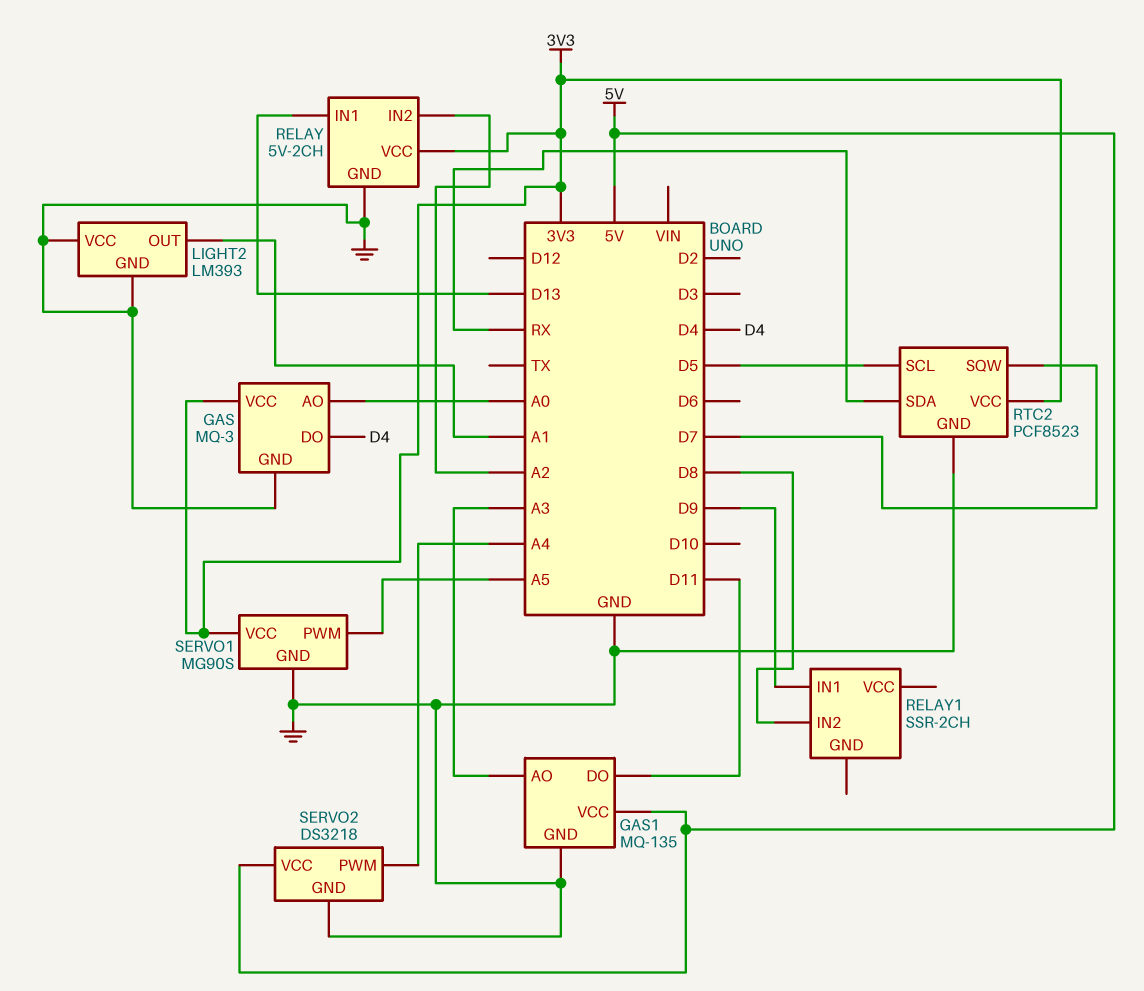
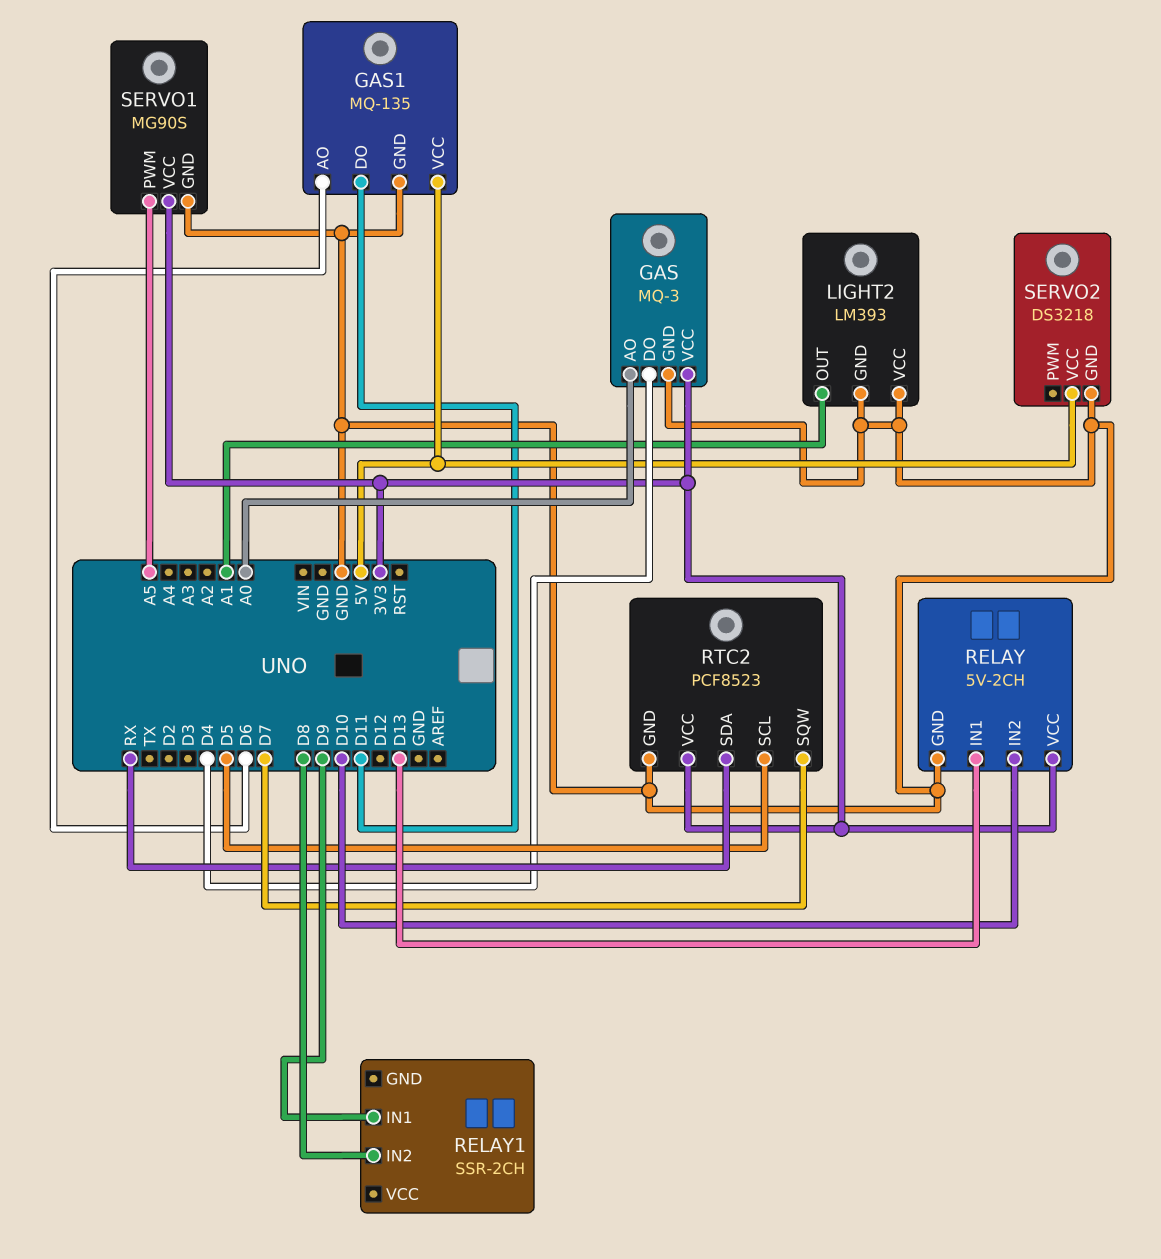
GAS1 pin AO: A3 -> D6
RELAY pin IN2: A2 -> D10
SERVO2 pin PWM: A4 -> none

